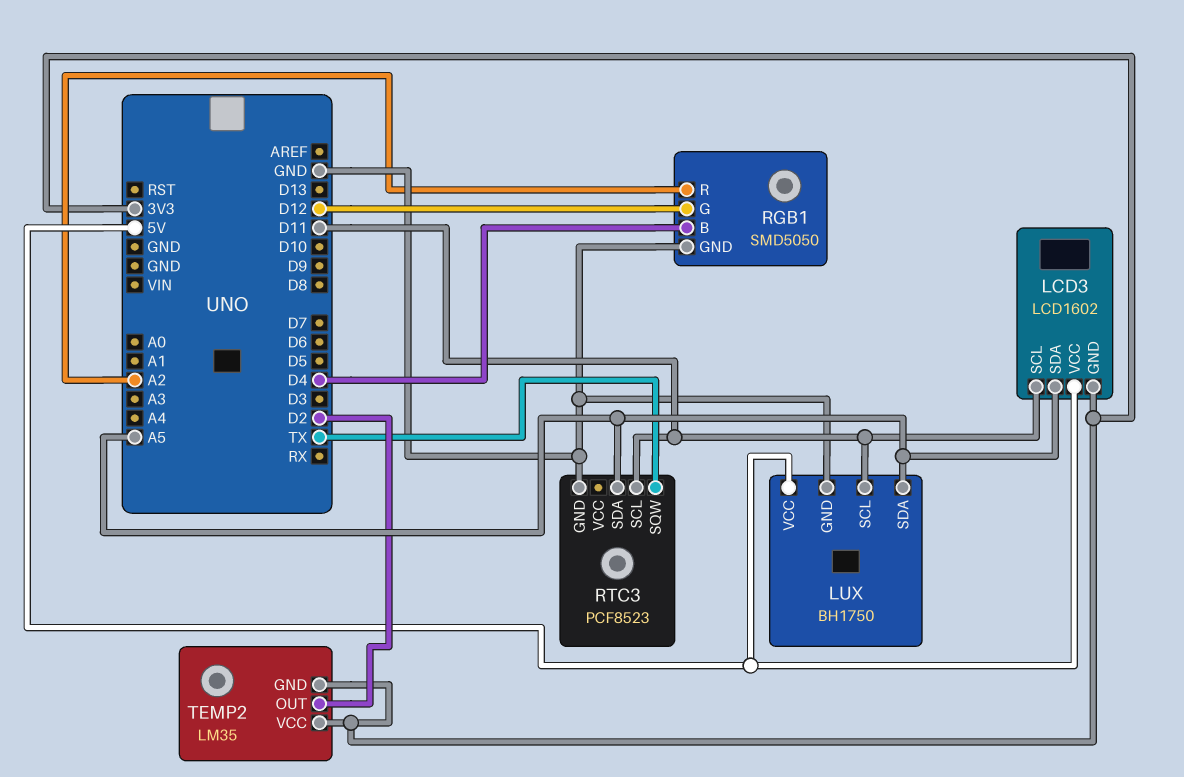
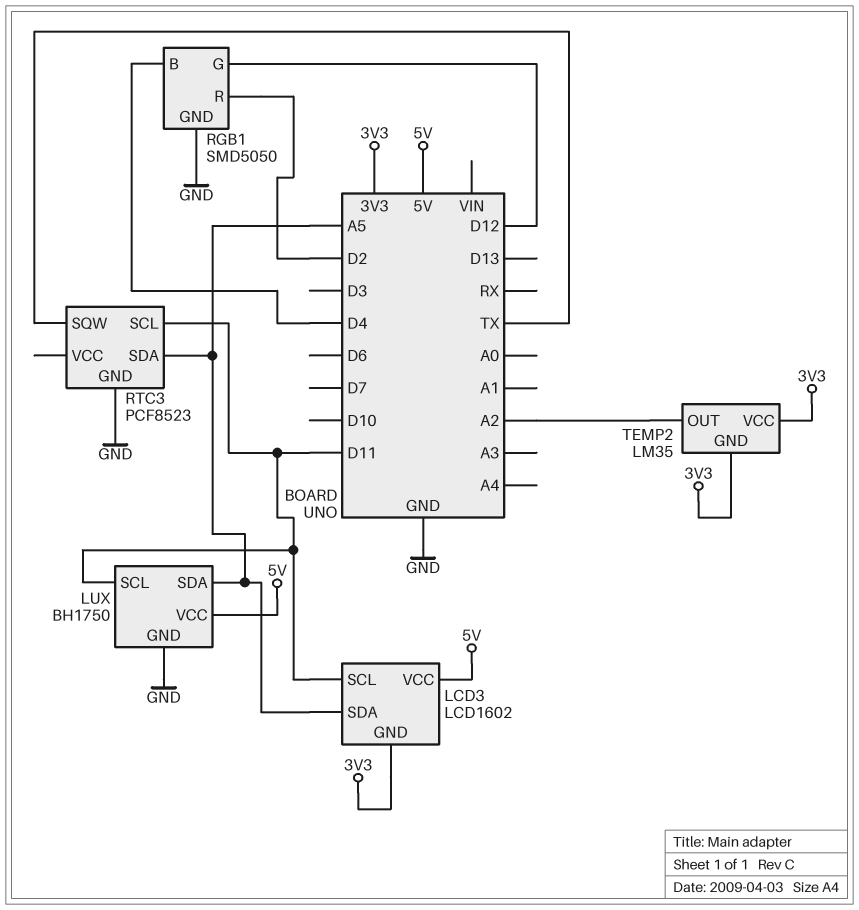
RGB1 pin R: A2 -> D2
TEMP2 pin OUT: D2 -> A2

